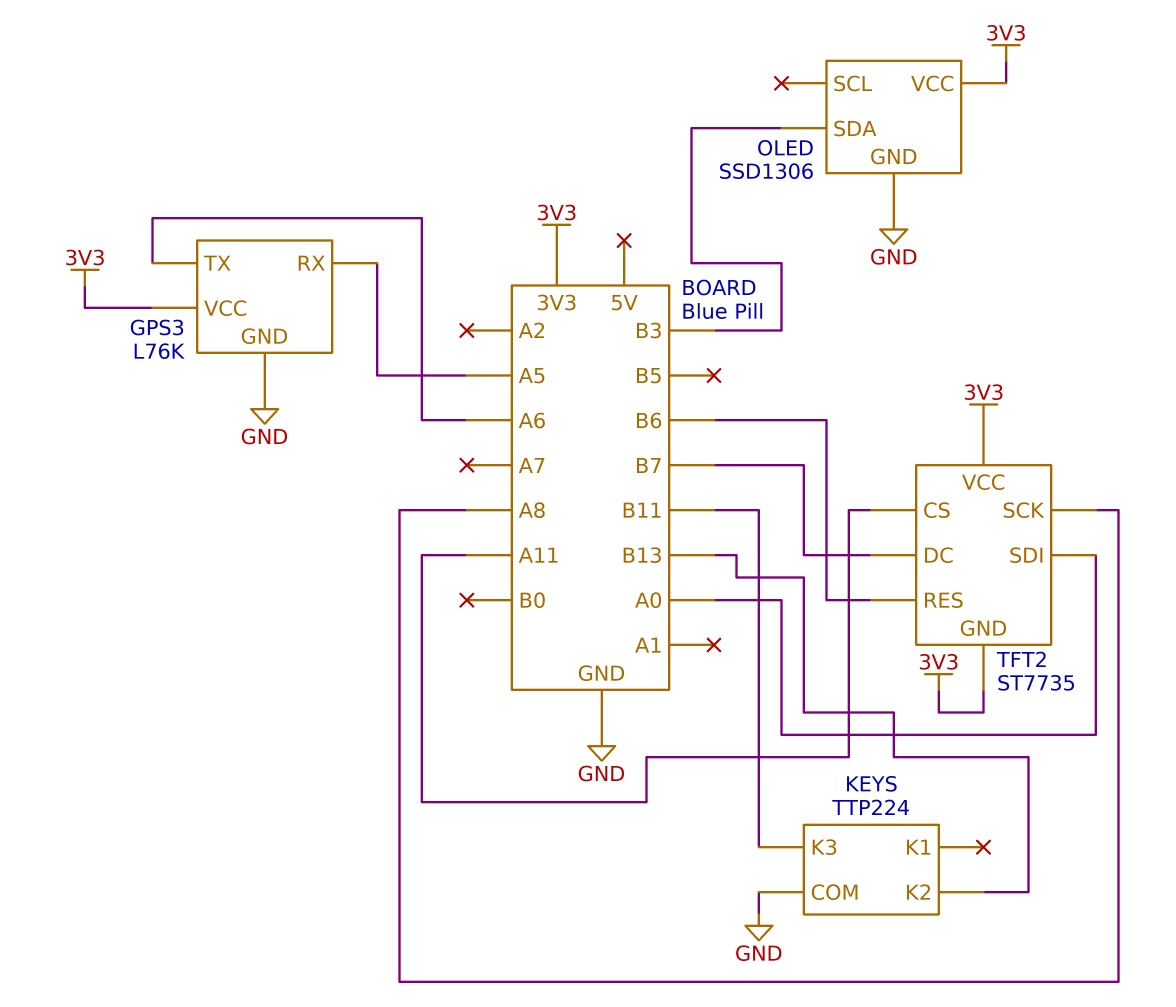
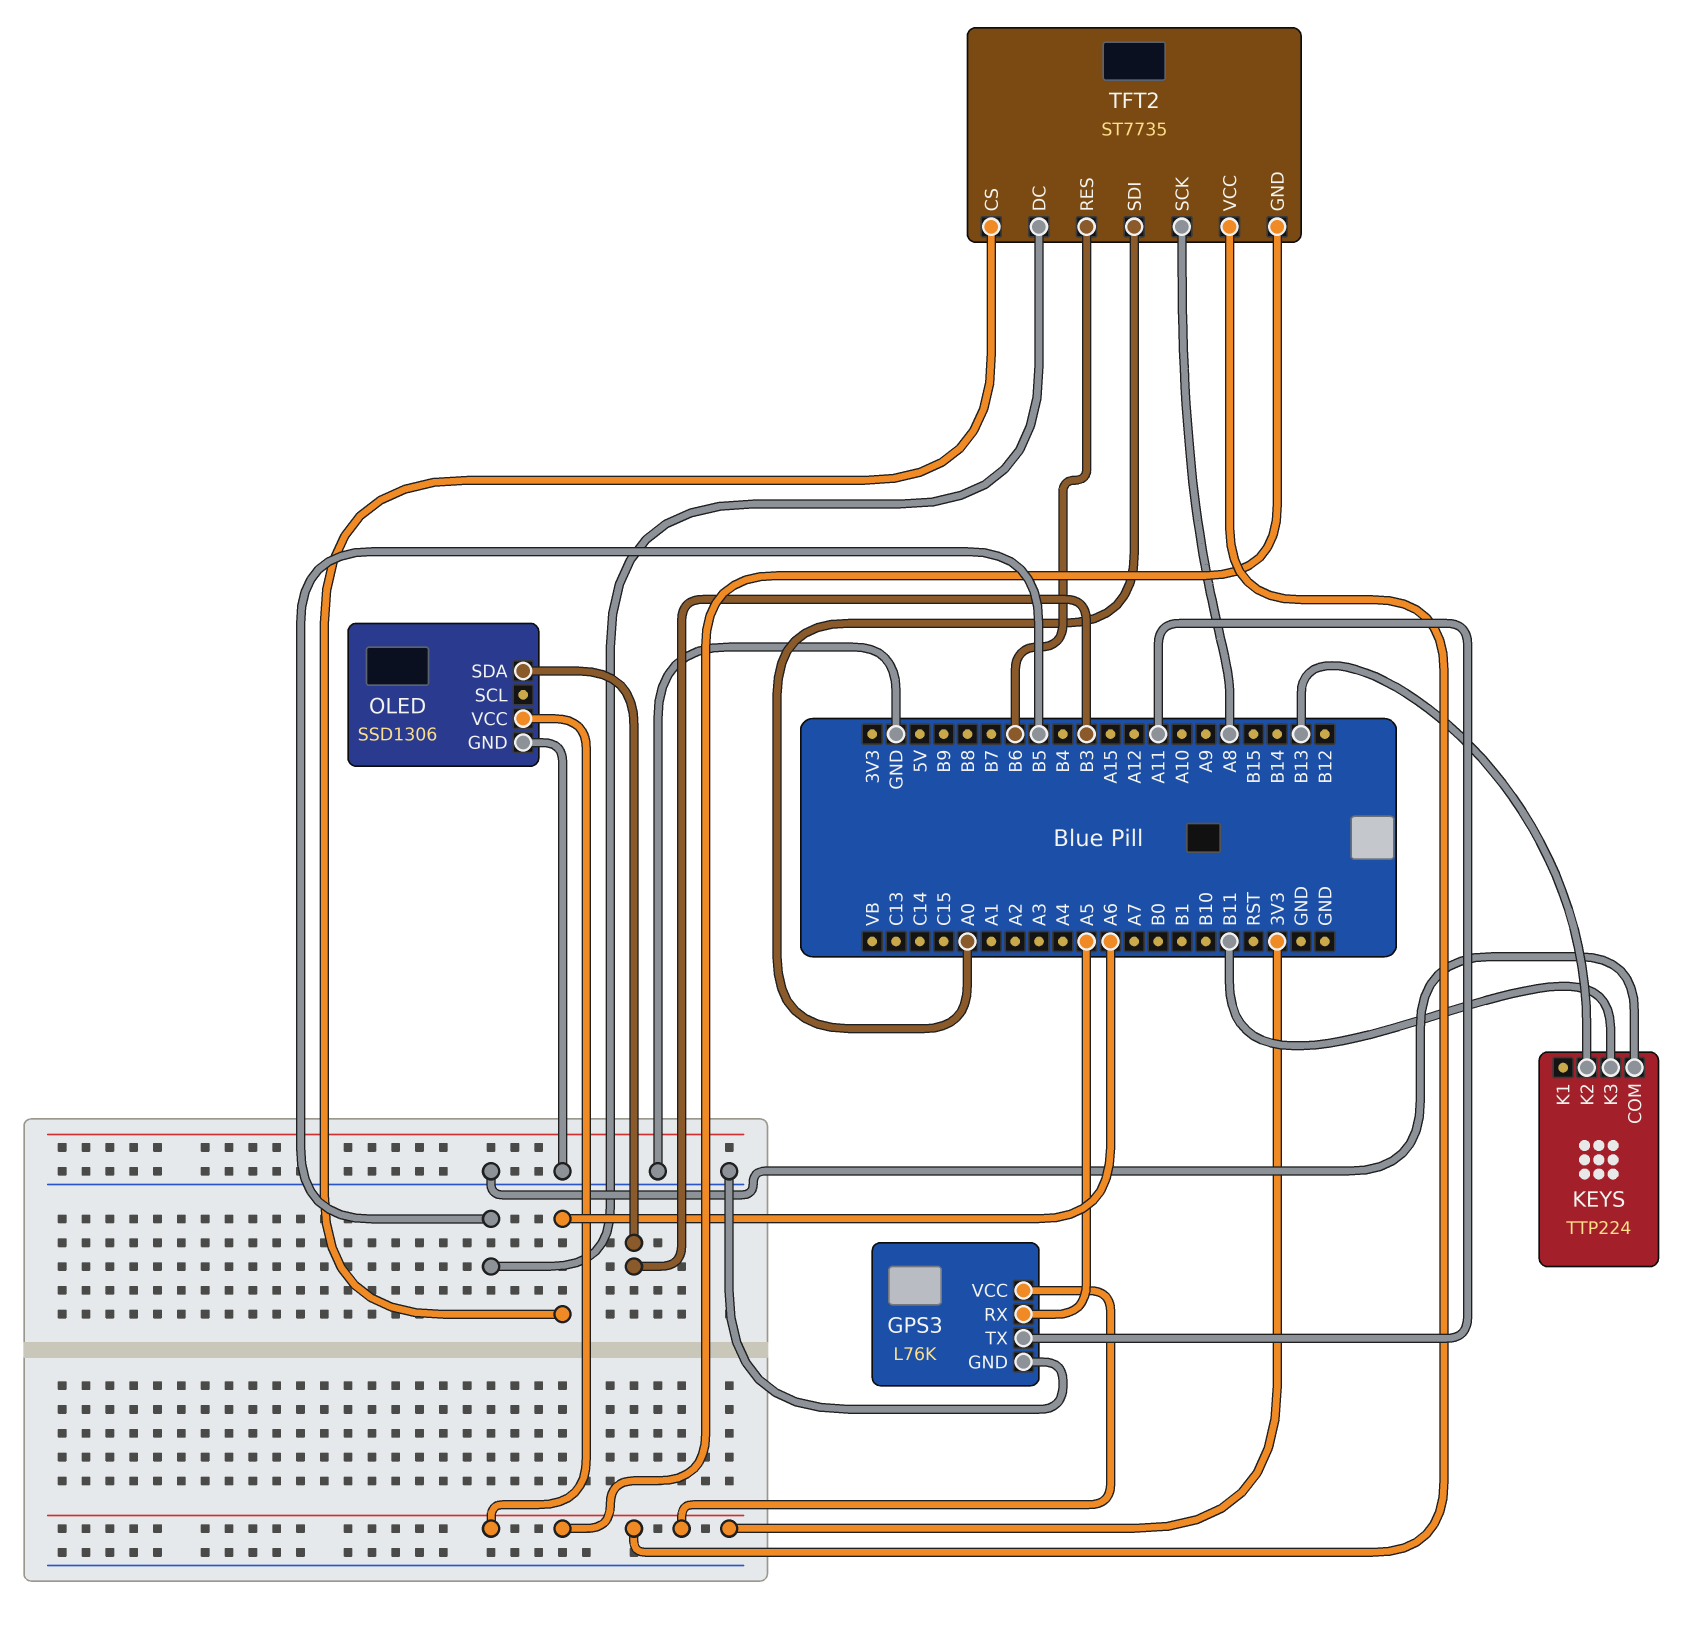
GPS3 pin TX: A6 -> A11
TFT2 pin CS: A11 -> A6
TFT2 pin DC: B7 -> B5

